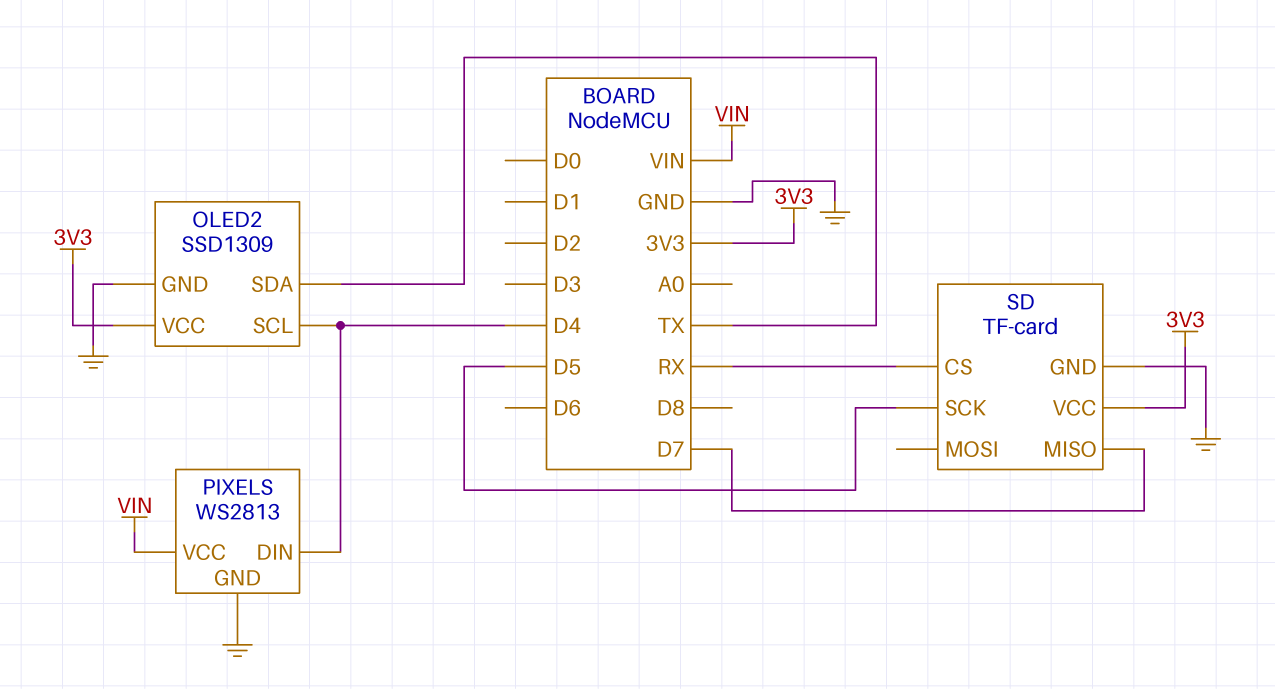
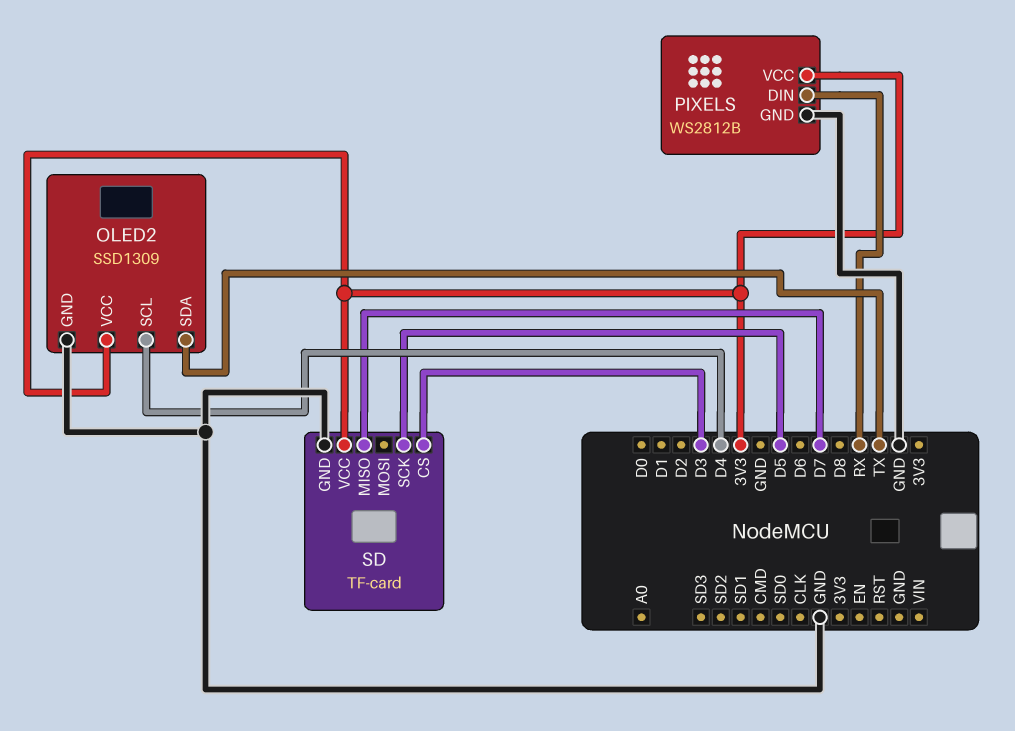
PIXELS: WS2813 -> WS2812B
PIXELS pin DIN: D4 -> RX
PIXELS pin VCC: VIN -> 3V3
SD pin CS: RX -> D3

